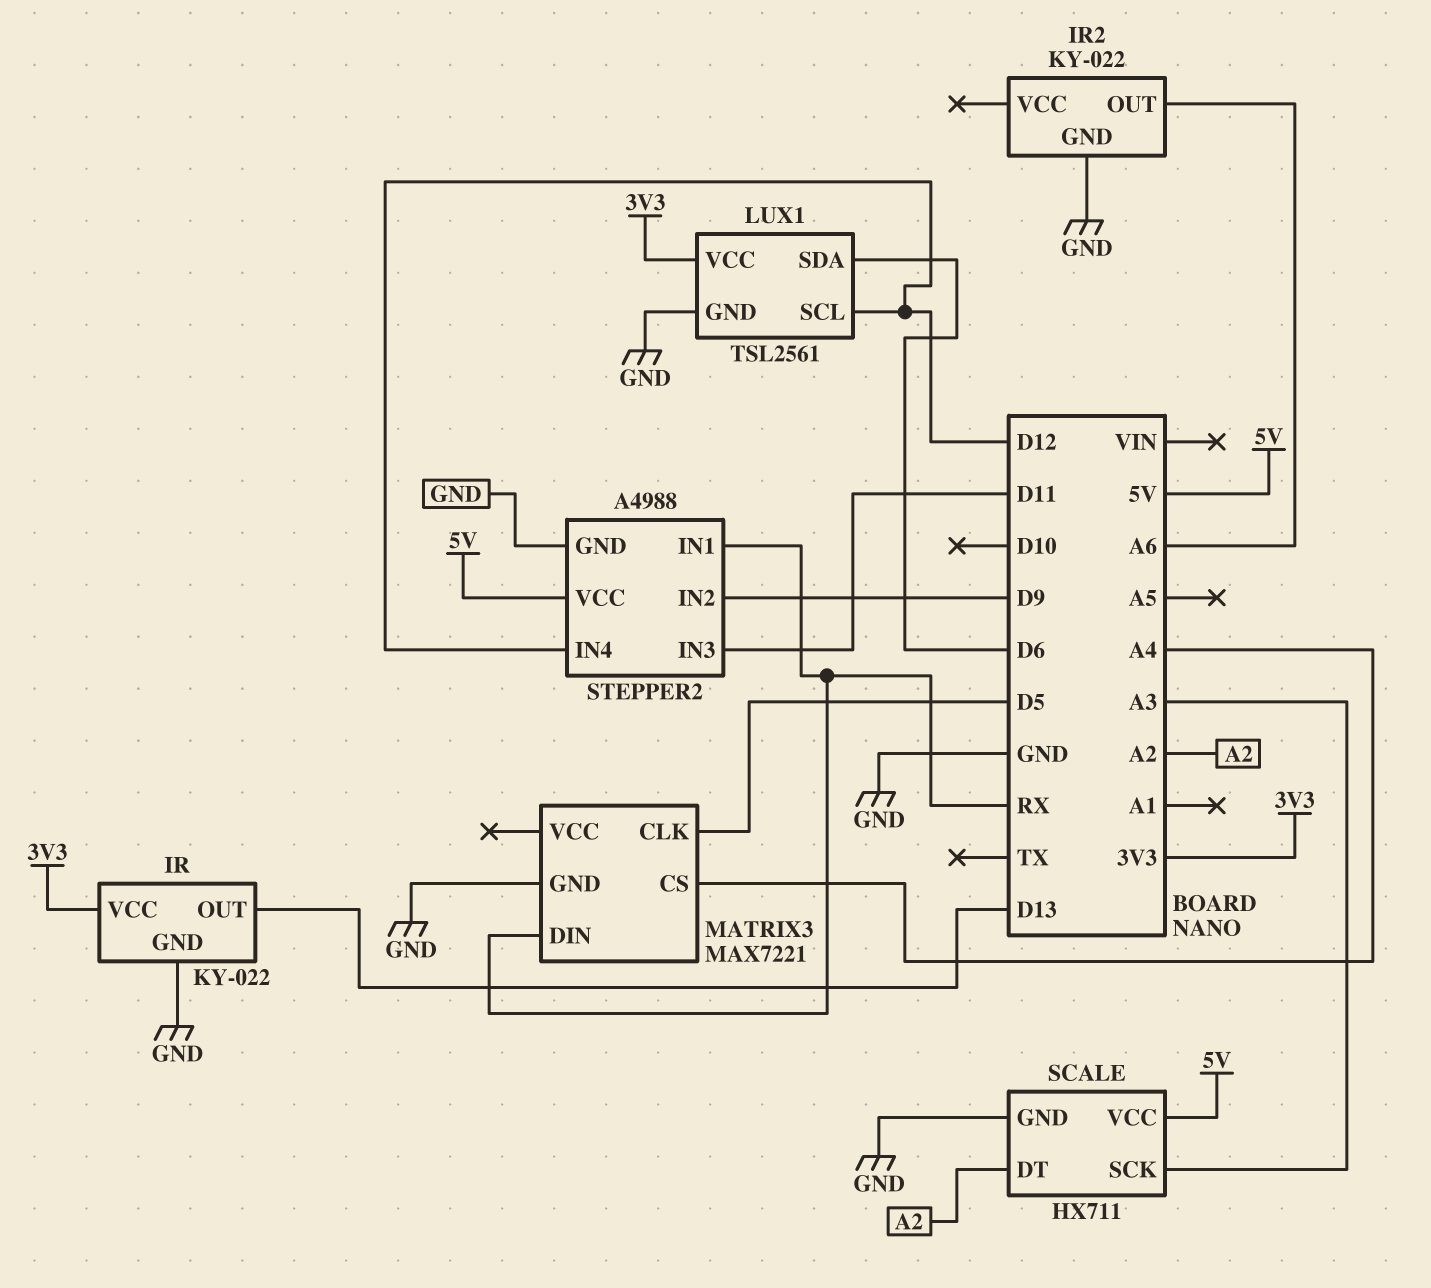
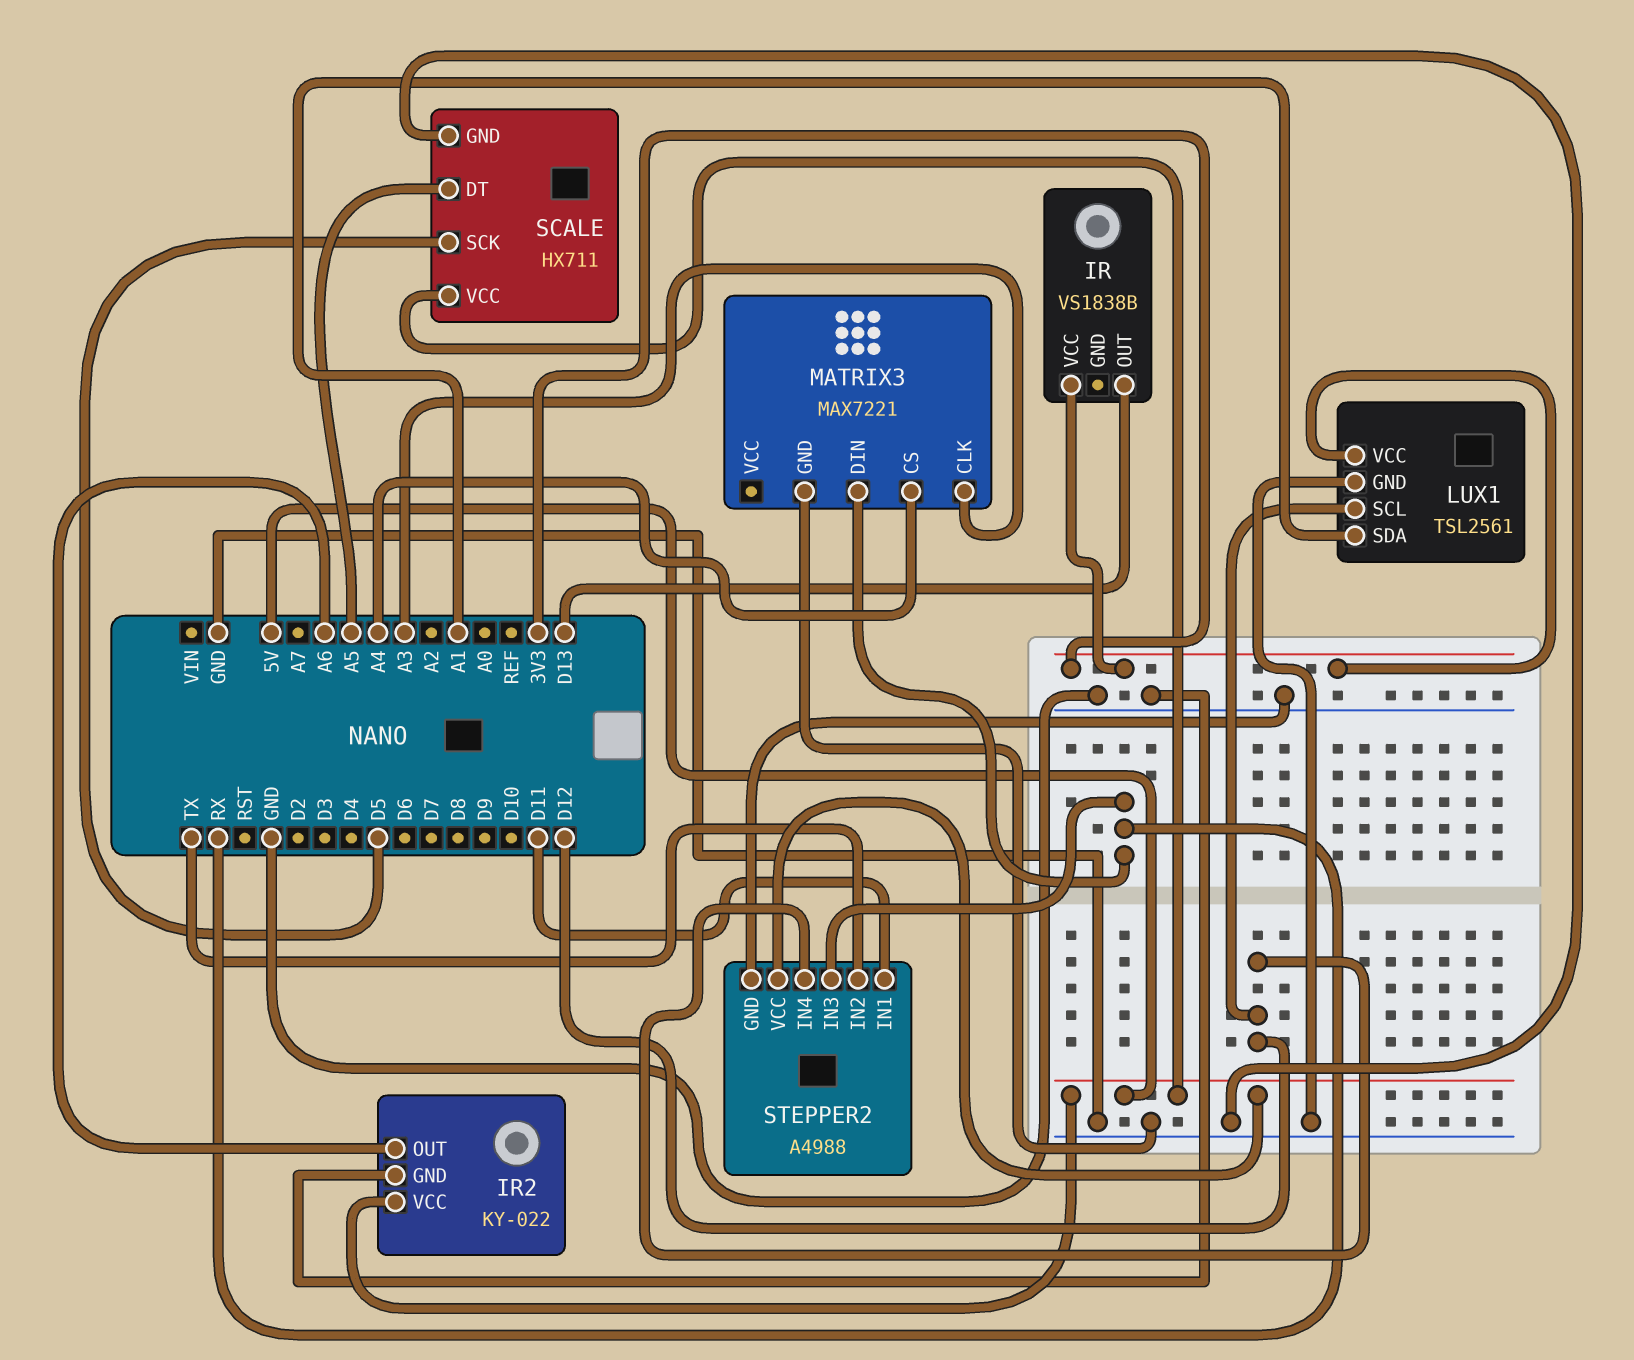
IR: KY-022 -> VS1838B
IR pin GND: GND -> none
IR2 pin VCC: none -> 5V
LUX1 pin SDA: D6 -> A1
MATRIX3 pin CLK: D5 -> A3
SCALE pin DT: A2 -> A5
SCALE pin SCK: A3 -> D5
STEPPER2 pin IN1: RX -> D11
STEPPER2 pin IN2: D9 -> TX
STEPPER2 pin IN3: D11 -> RX

